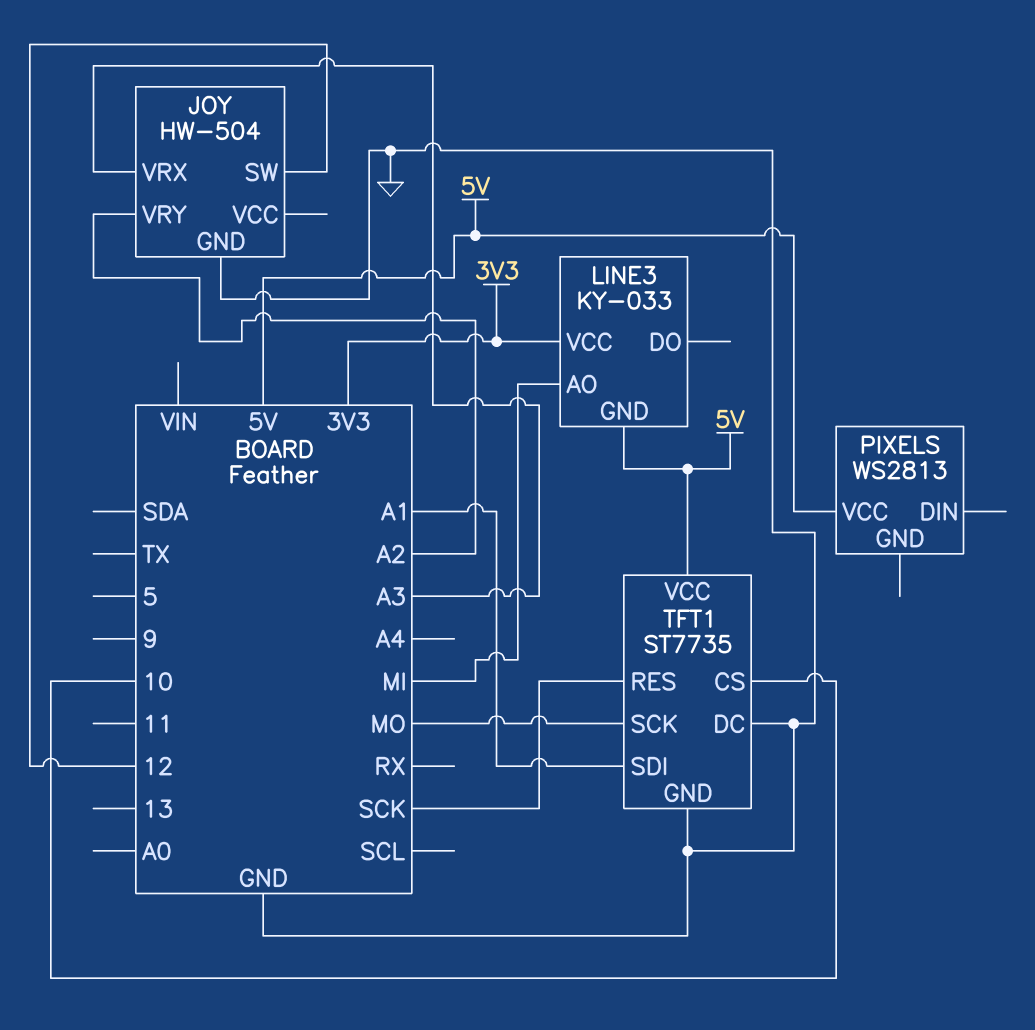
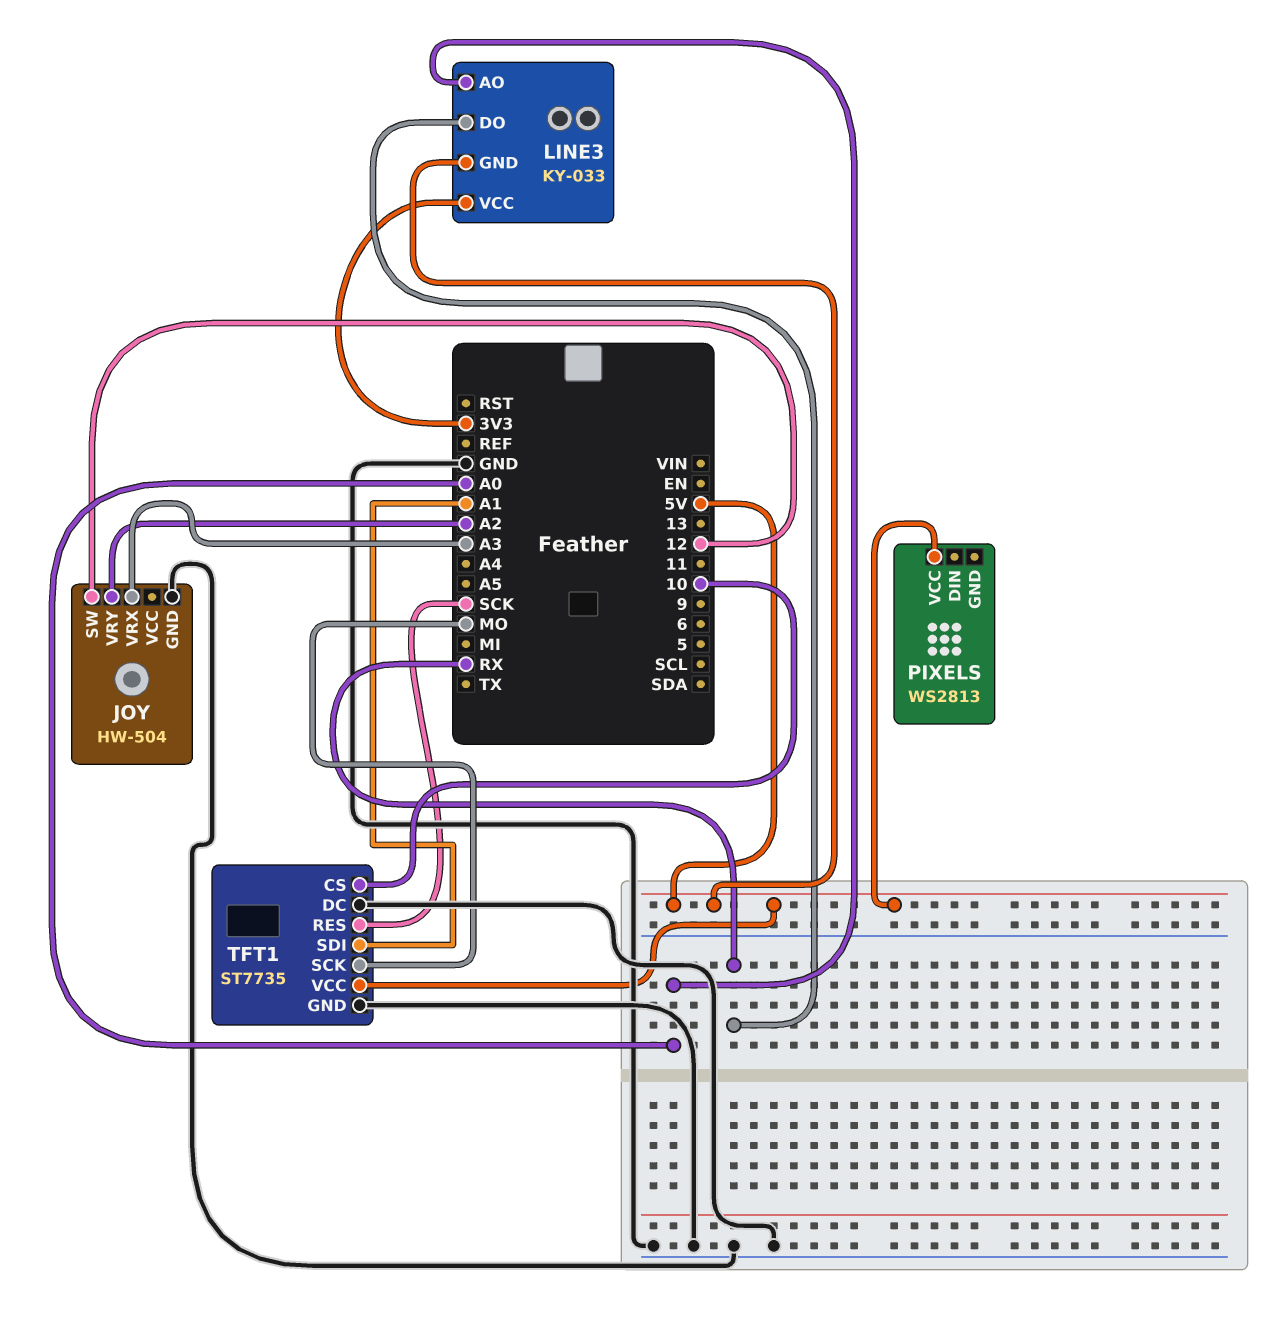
LINE3 pin AO: MI -> A0
LINE3 pin DO: none -> RX

